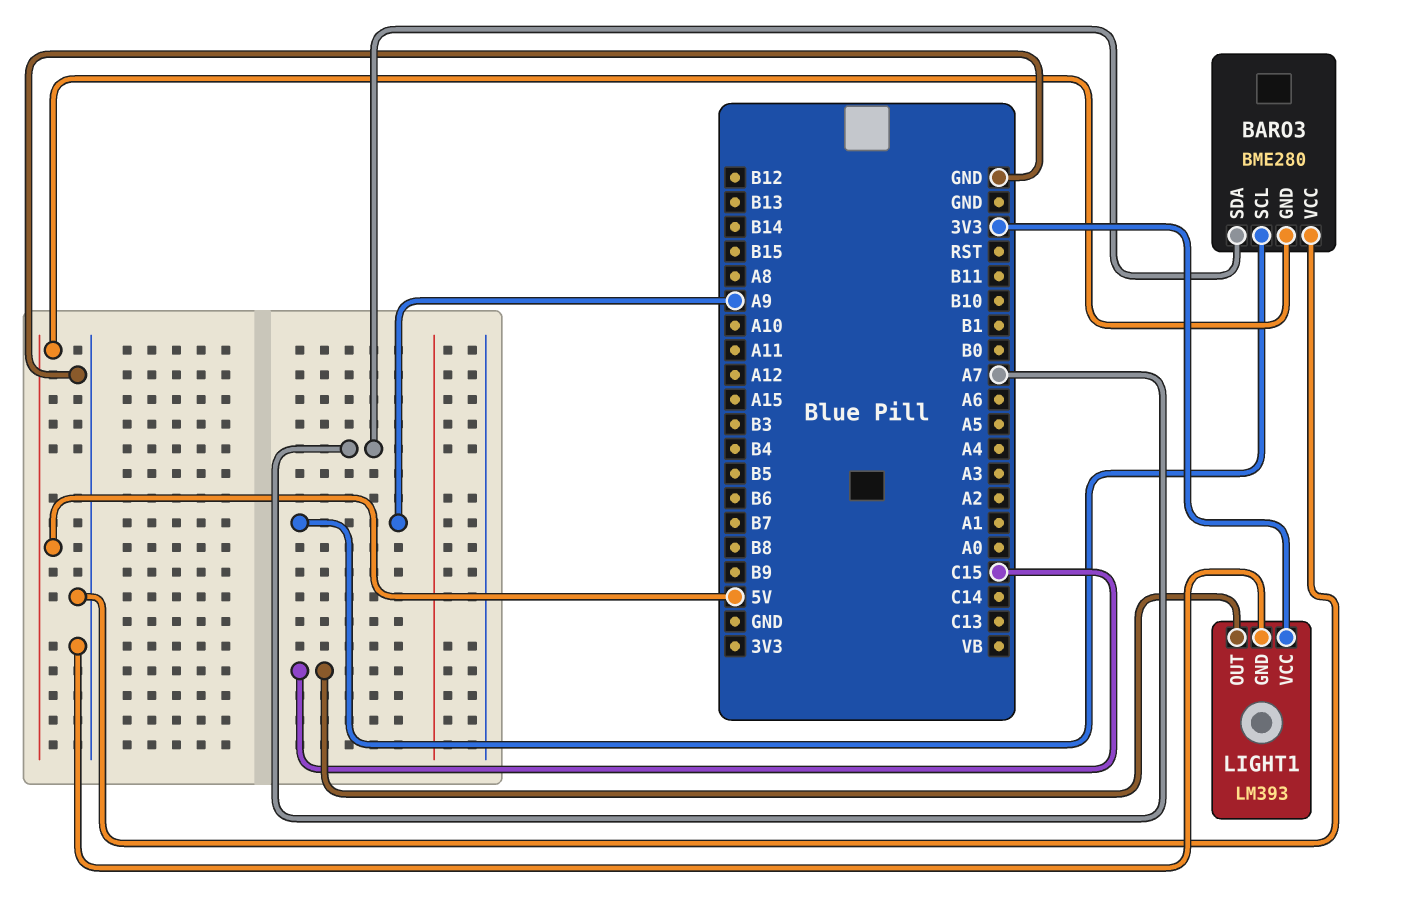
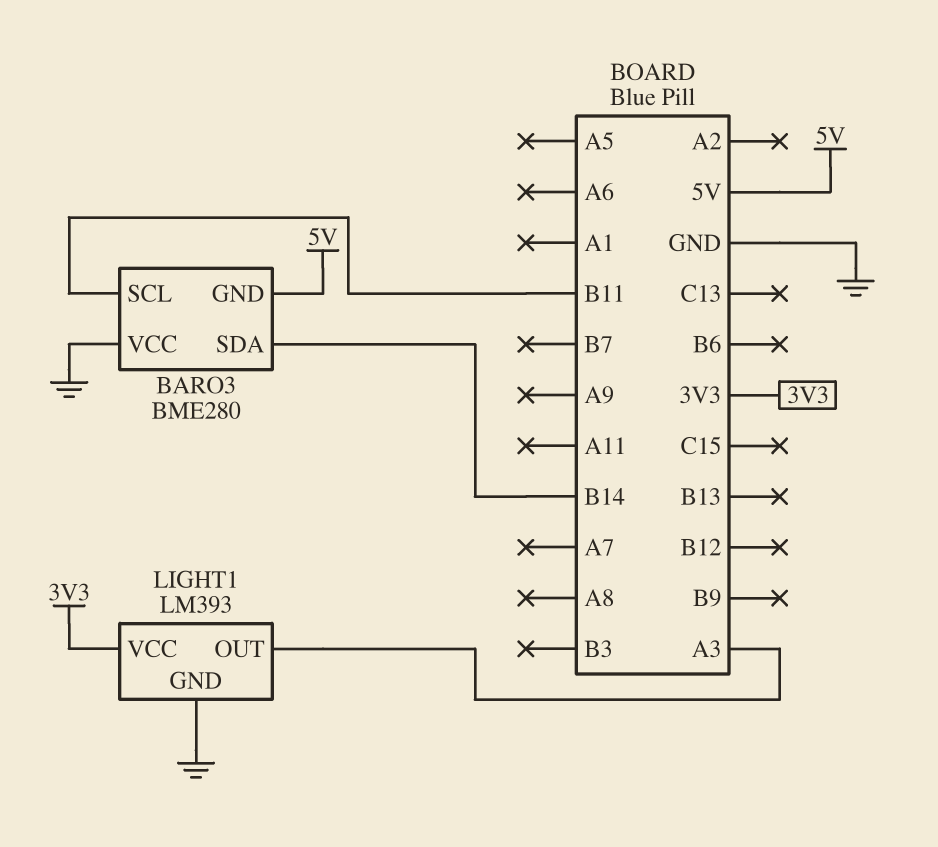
BARO3 pin SCL: A9 -> B11
BARO3 pin SDA: A7 -> B14
LIGHT1 pin OUT: C15 -> A3

